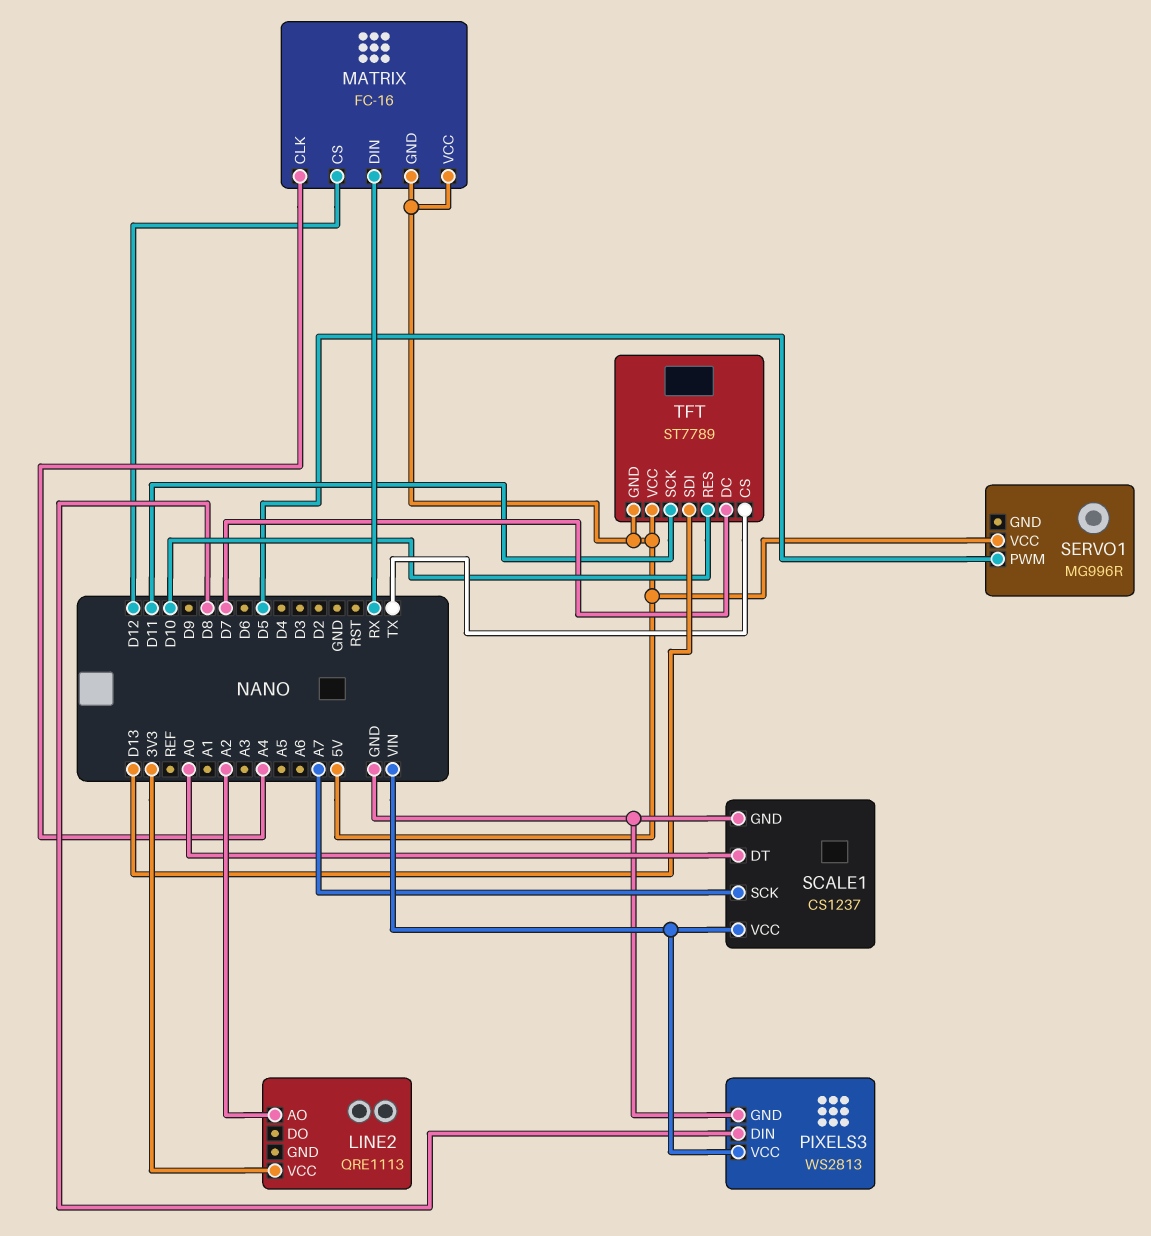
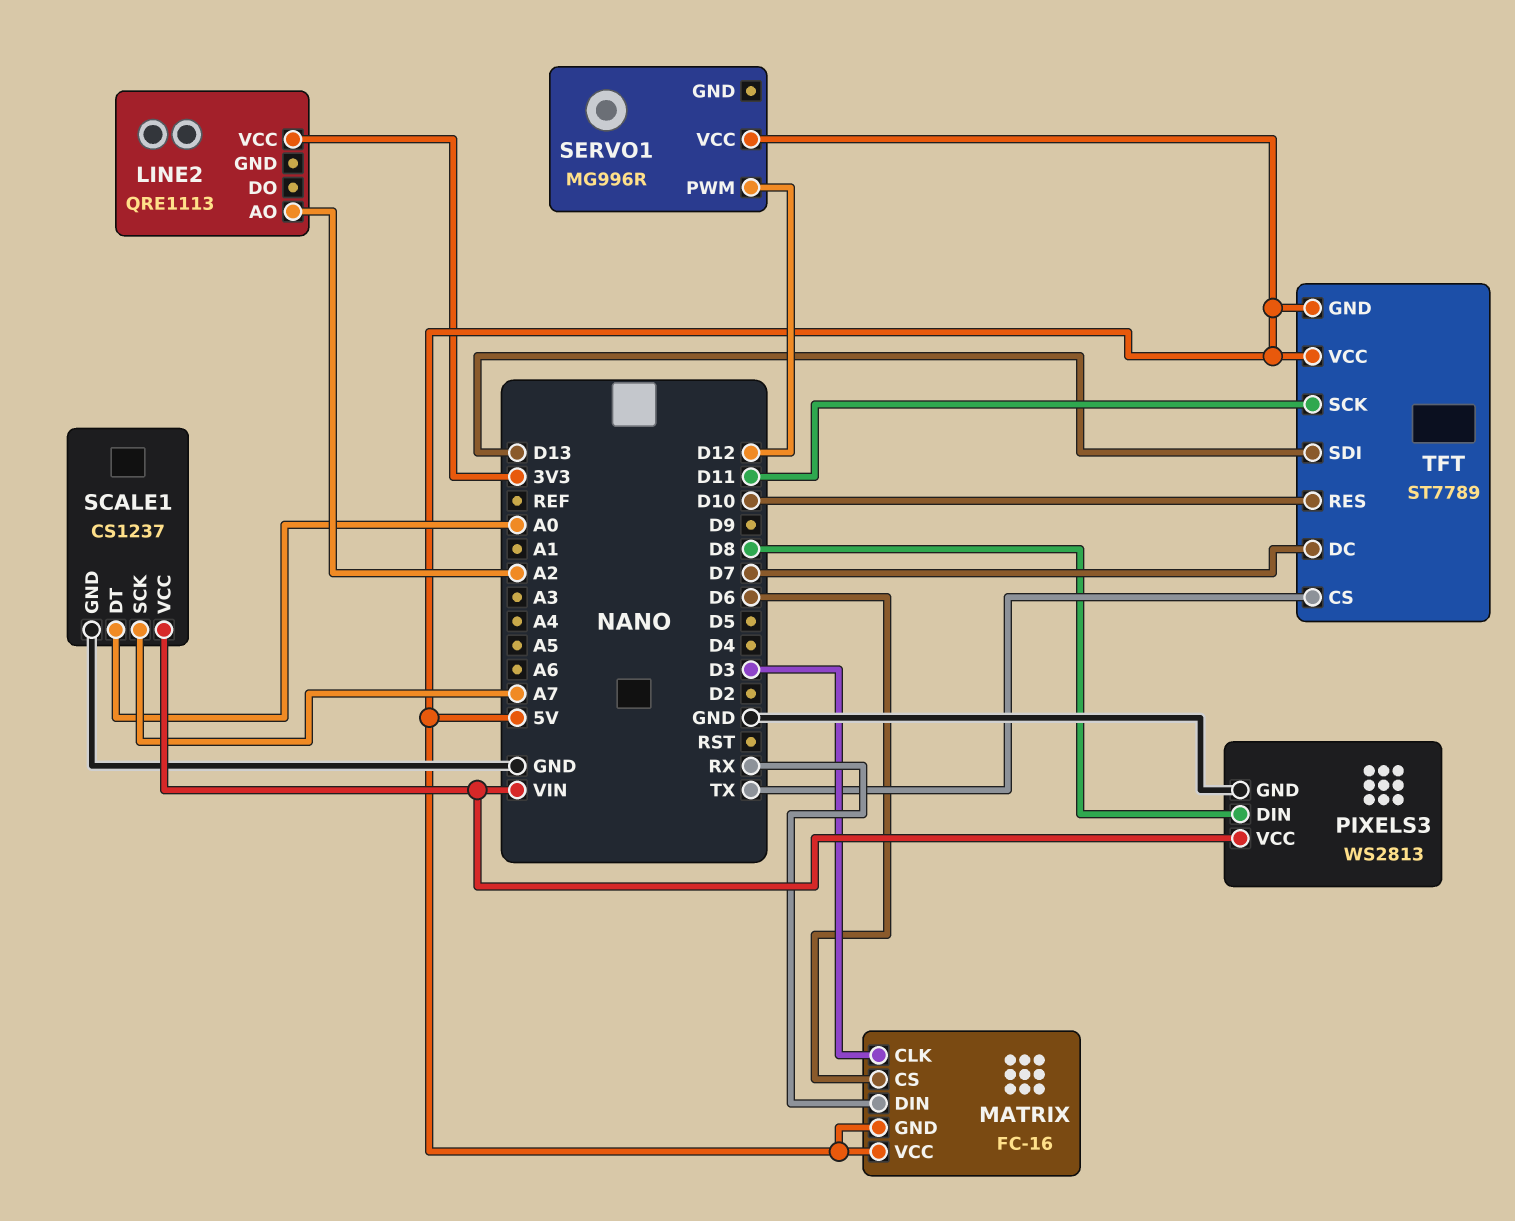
MATRIX pin CLK: A4 -> D3
MATRIX pin CS: D12 -> D6
SERVO1 pin PWM: D5 -> D12

